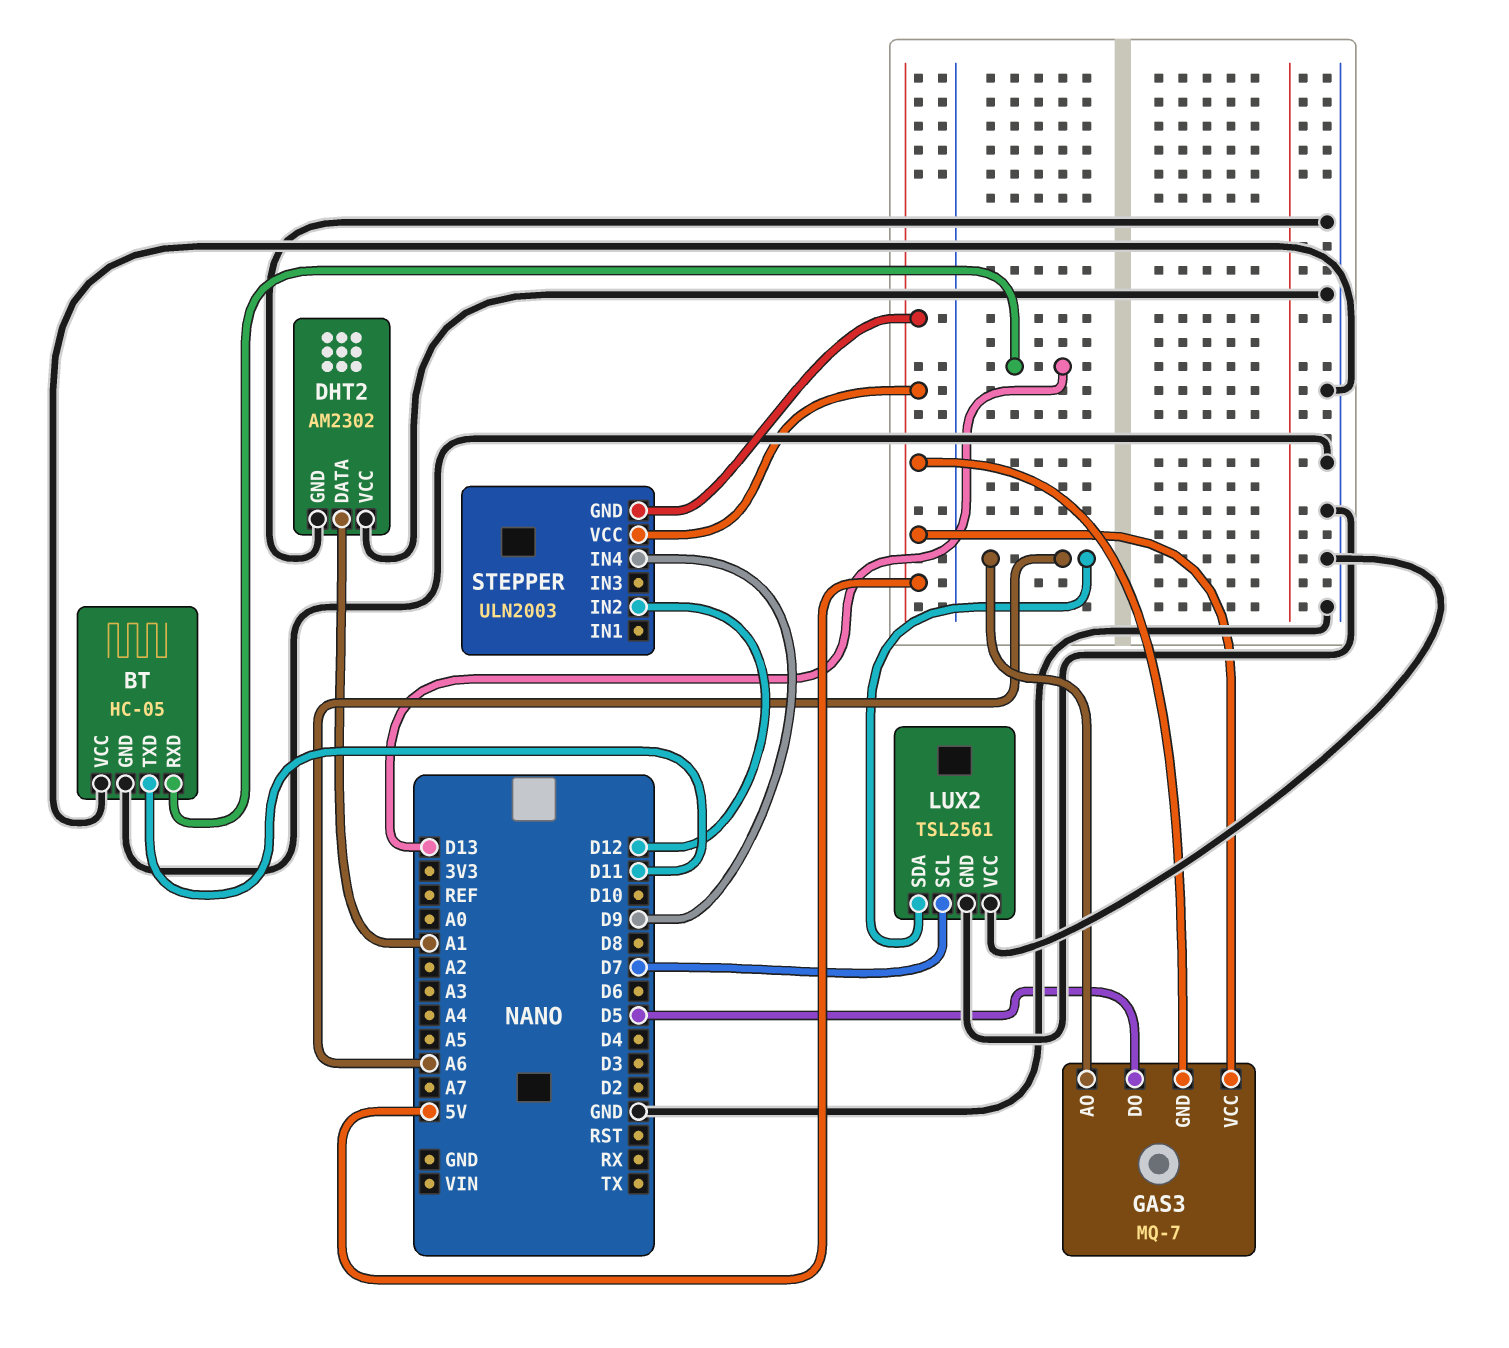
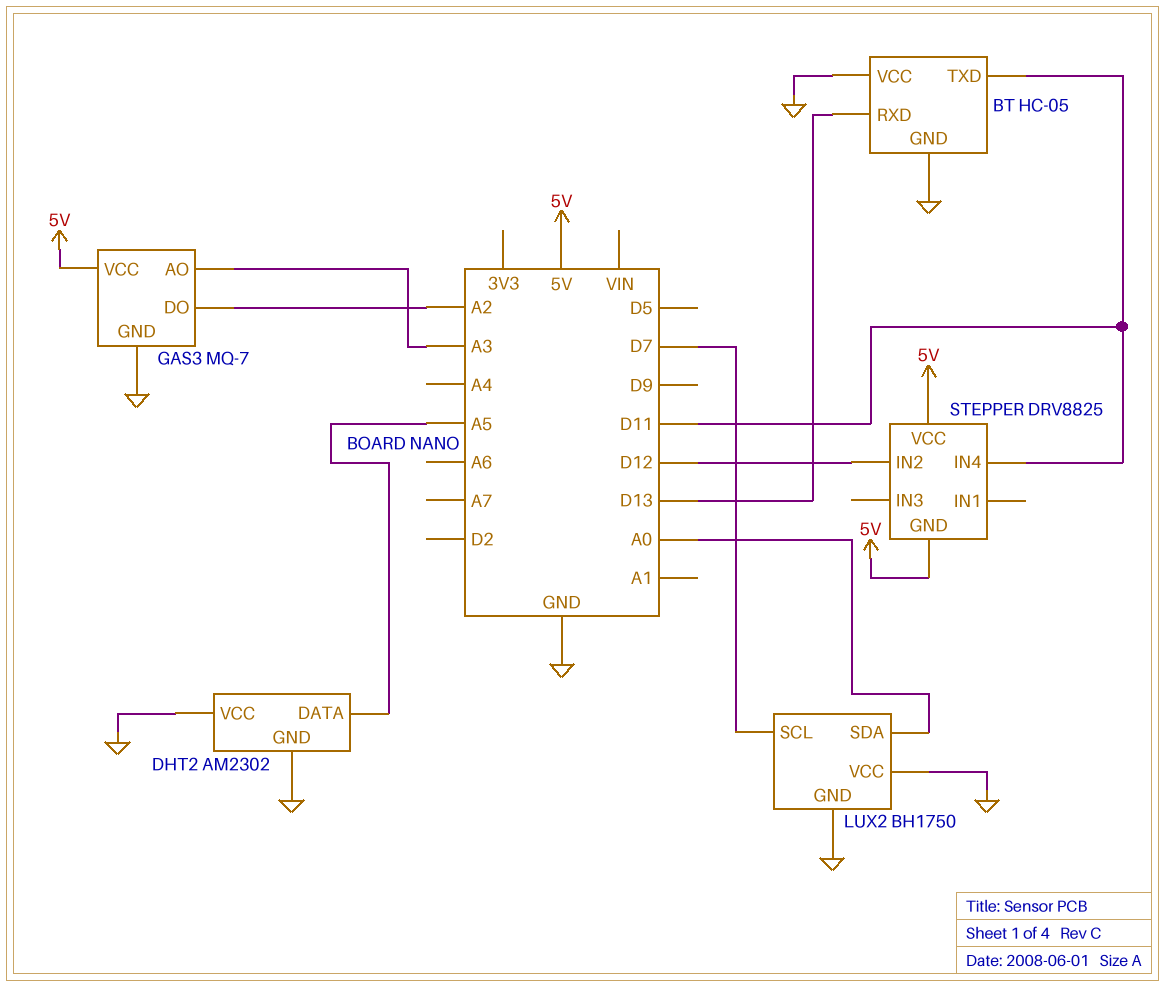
DHT2 pin DATA: A1 -> A5
GAS3 pin AO: A6 -> A3
GAS3 pin DO: D5 -> A2
GAS3 pin GND: 5V -> GND
LUX2: TSL2561 -> BH1750
LUX2 pin SDA: A6 -> A0
STEPPER: ULN2003 -> DRV8825
STEPPER pin IN4: D9 -> D11

